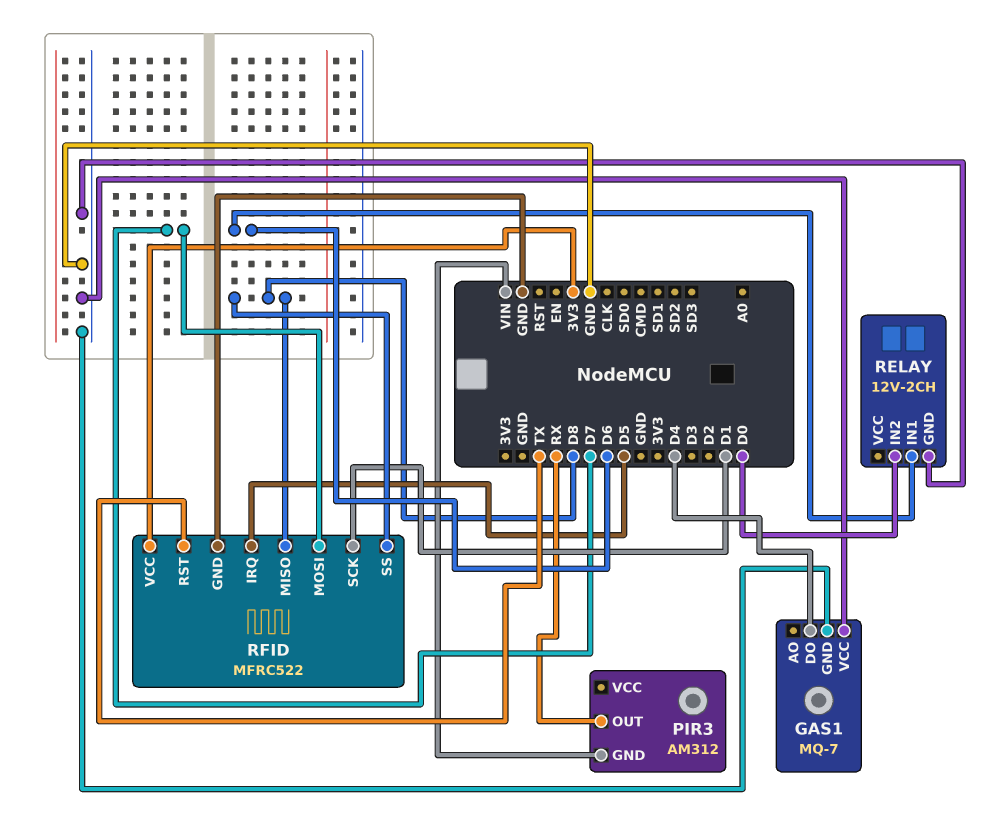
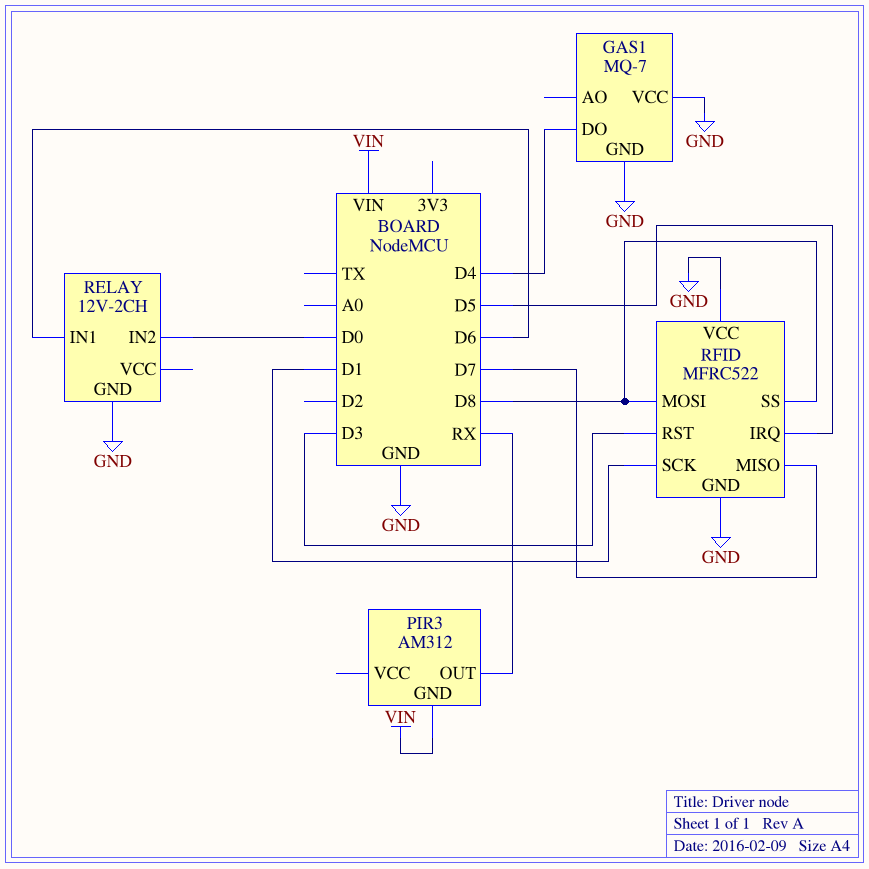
RFID pin MISO: D8 -> D7
RFID pin MOSI: D7 -> D8
RFID pin RST: TX -> D3
RFID pin VCC: 3V3 -> GND

